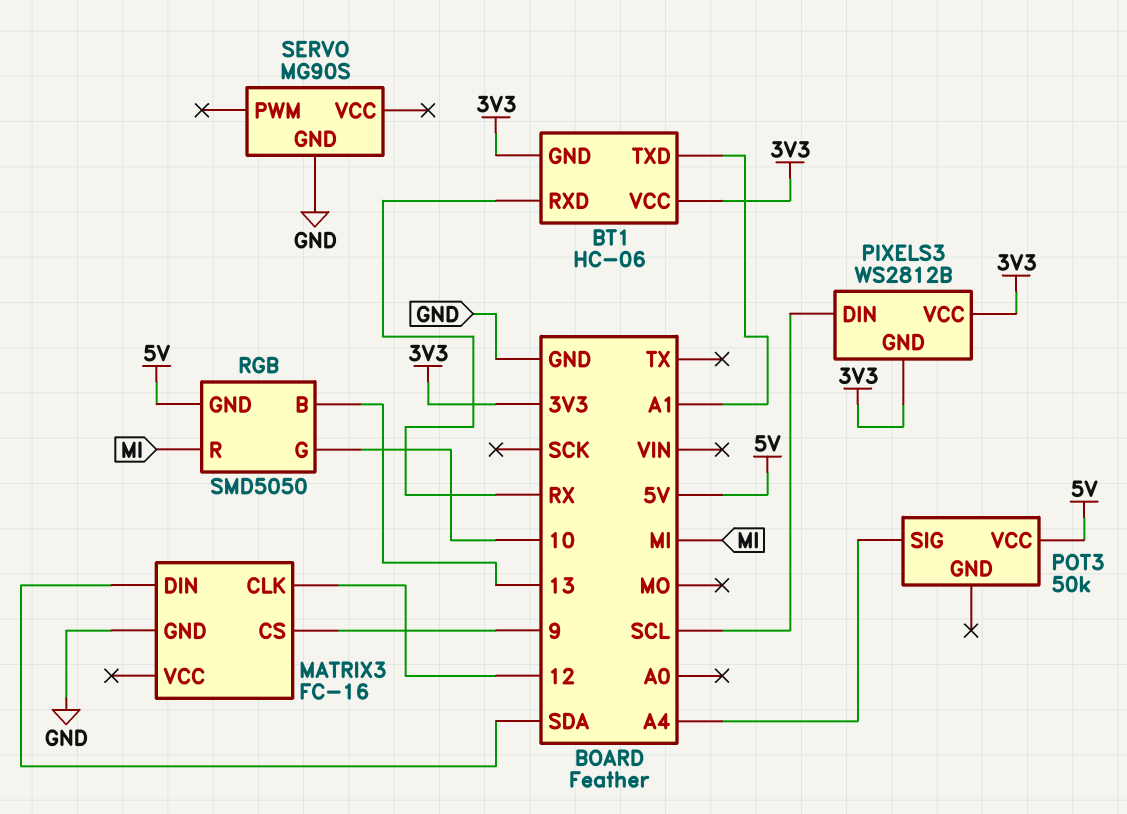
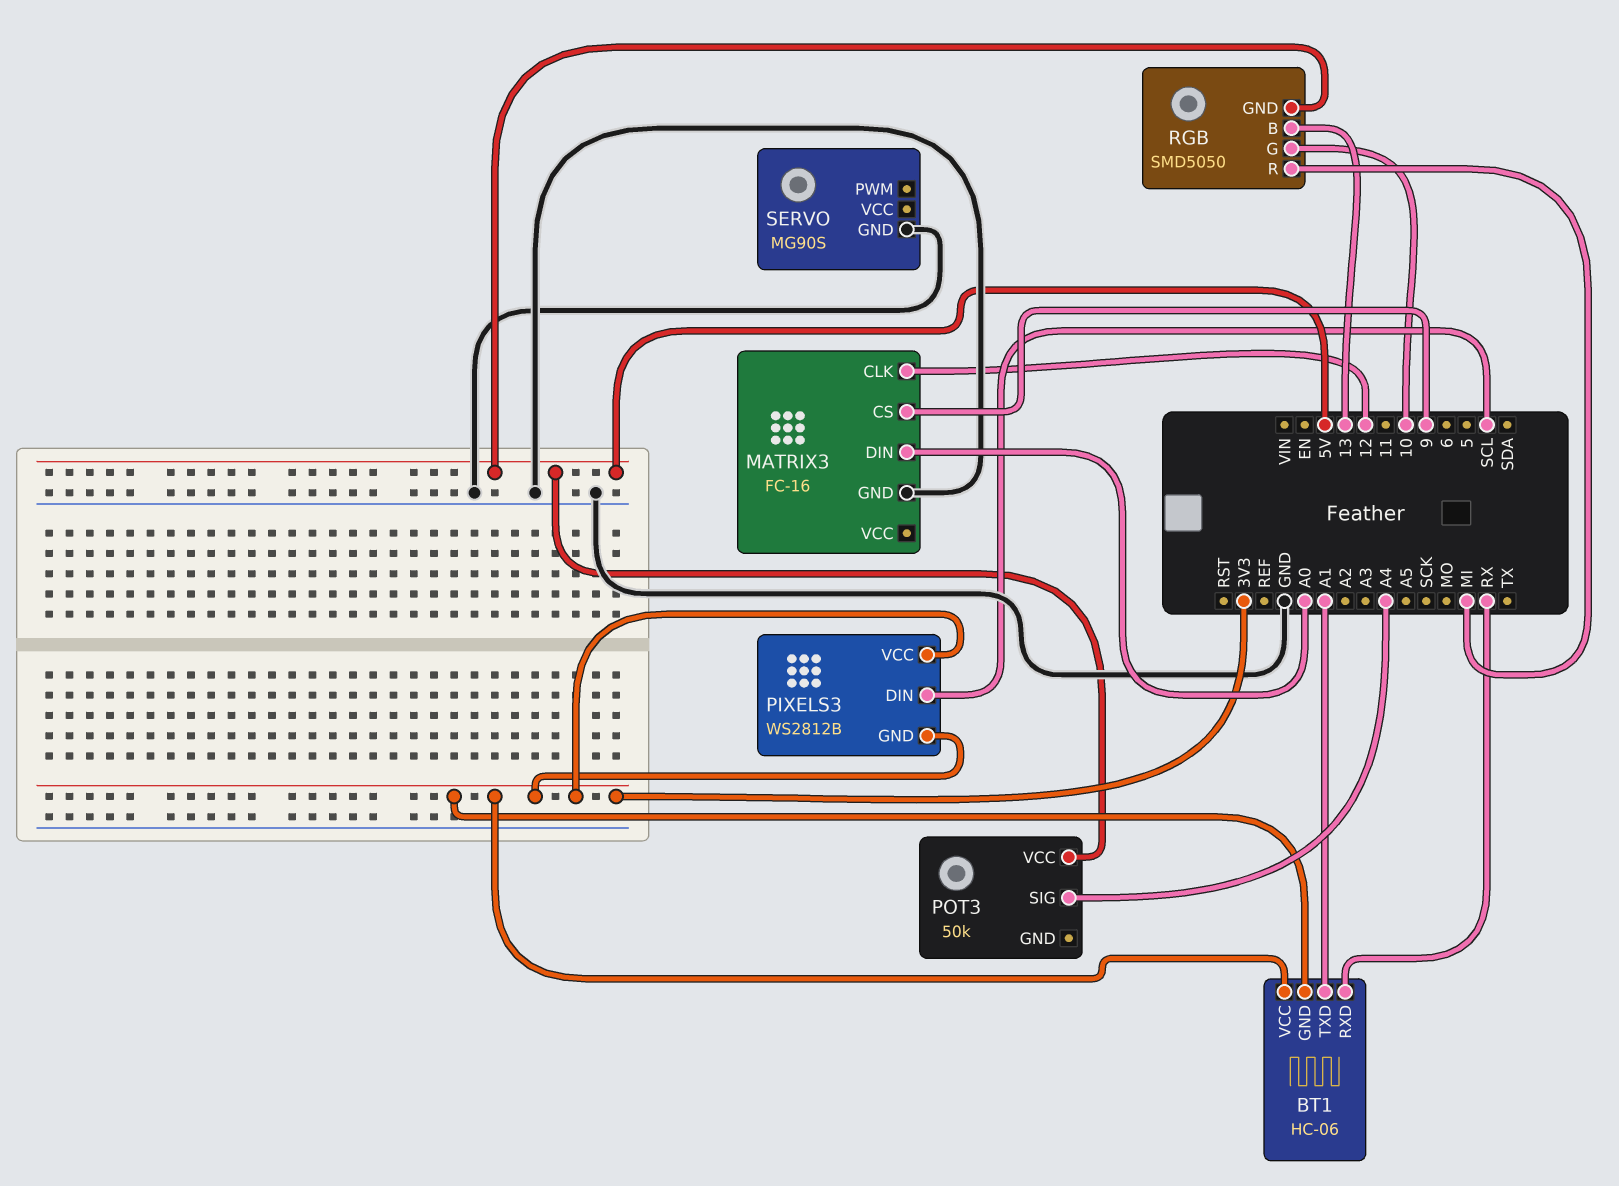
MATRIX3 pin DIN: SDA -> A0

